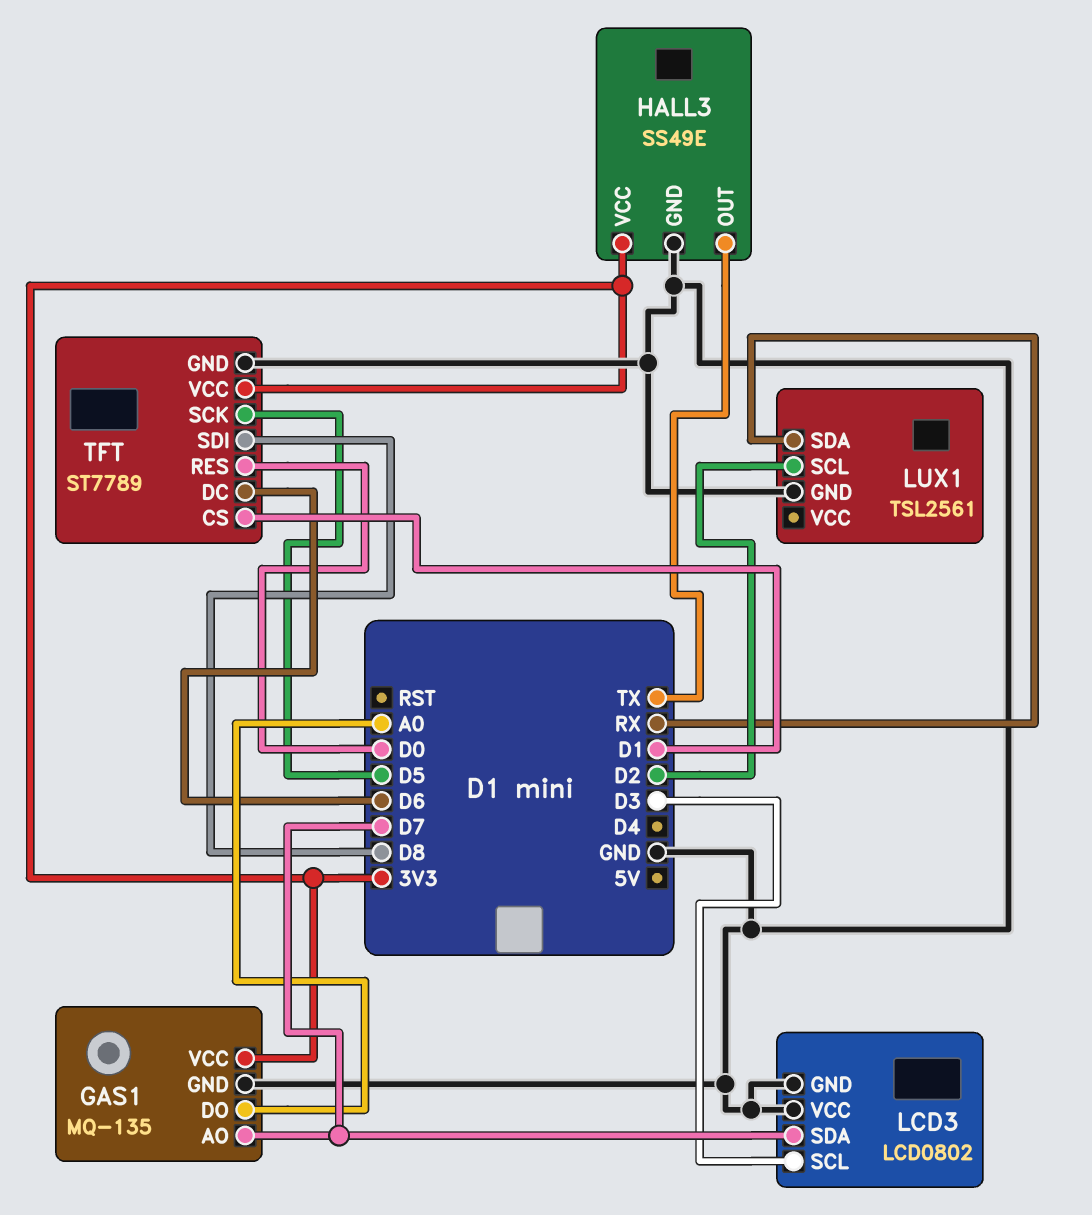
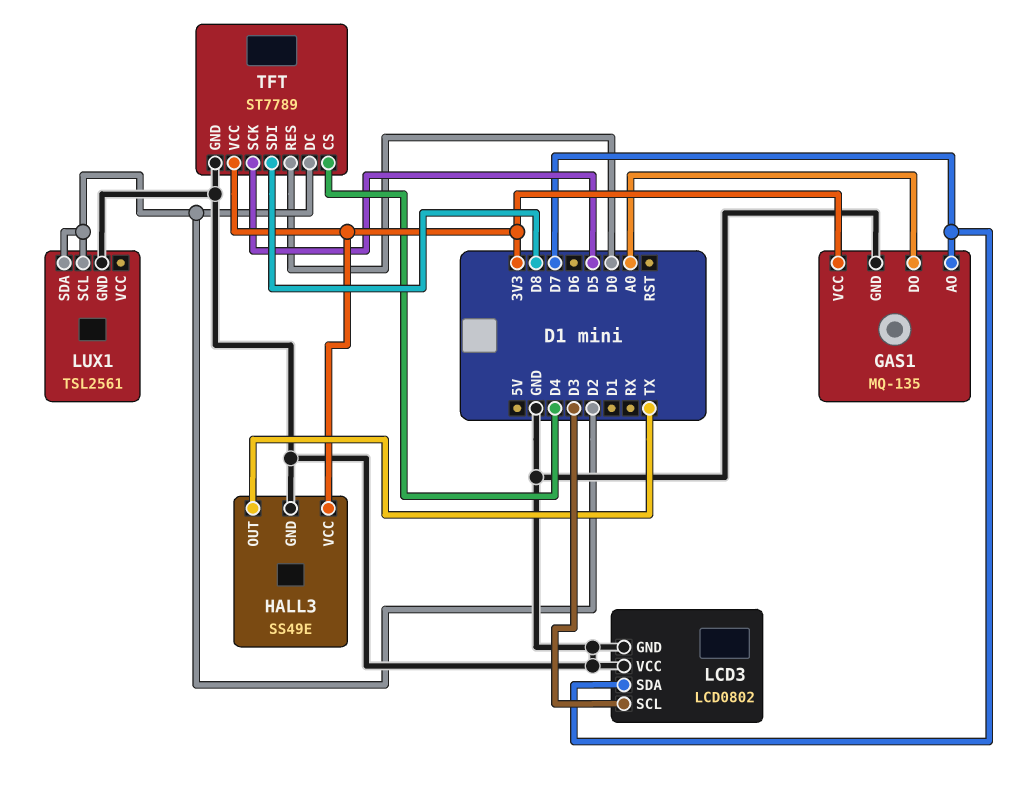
LUX1 pin SDA: RX -> D2
TFT pin CS: D1 -> D4
TFT pin DC: D6 -> D2

